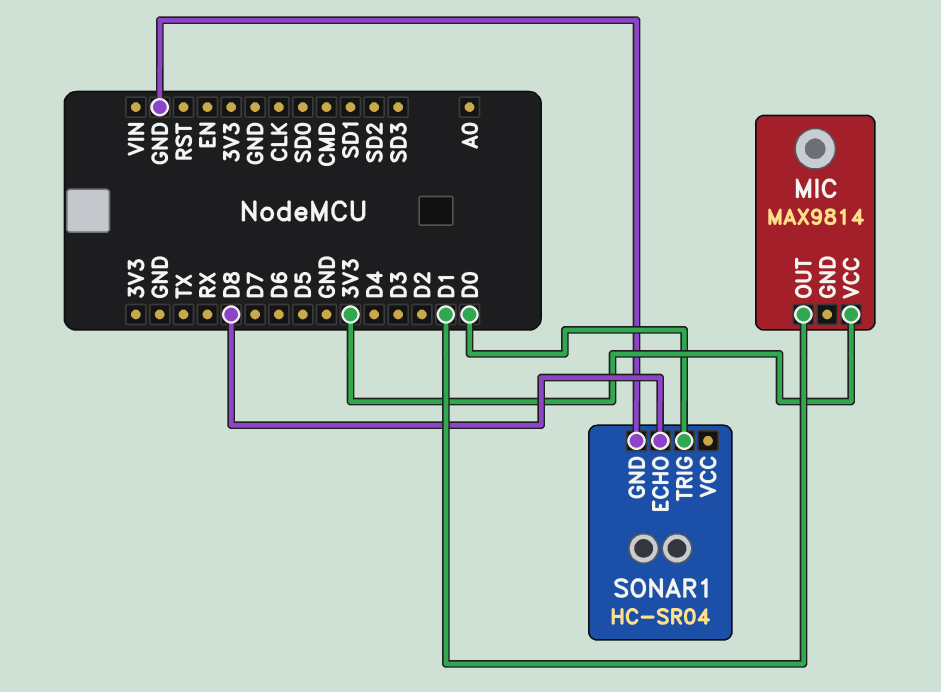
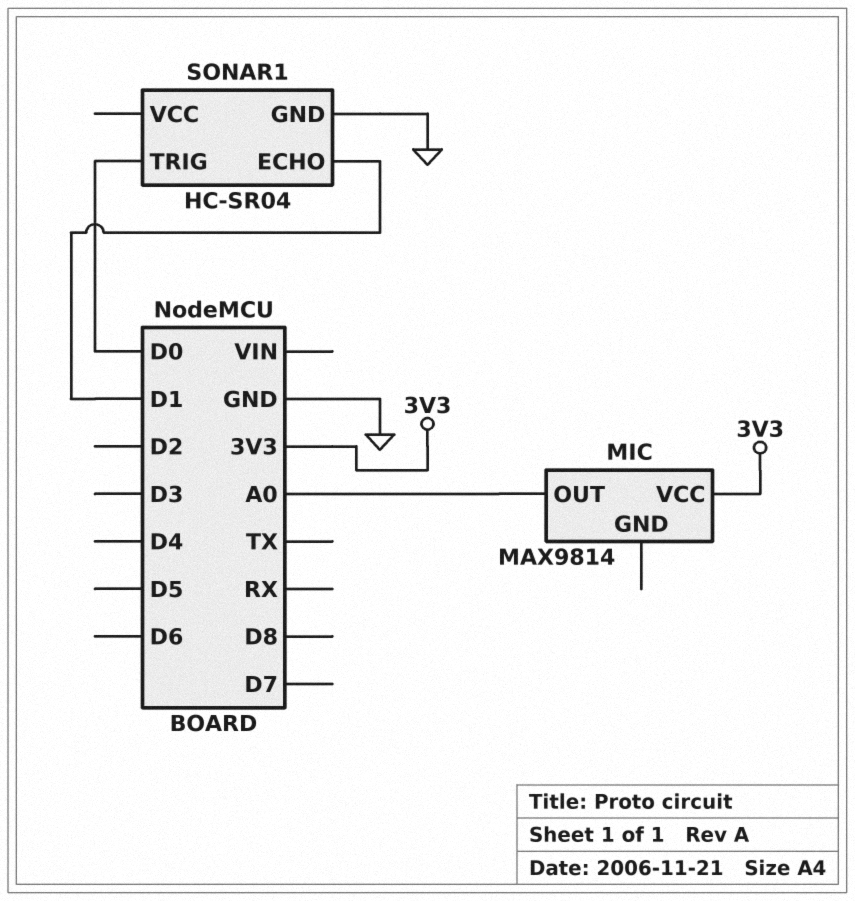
MIC pin OUT: D1 -> A0
SONAR1 pin ECHO: D8 -> D1

